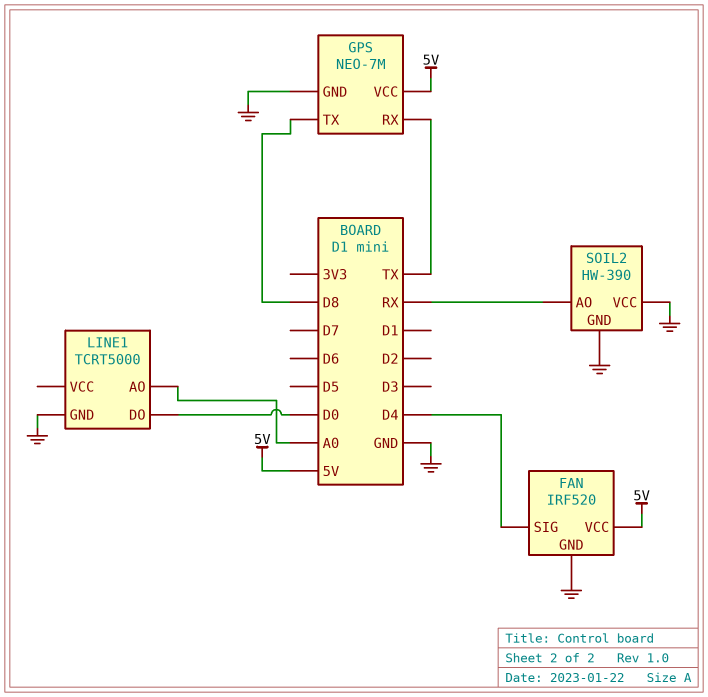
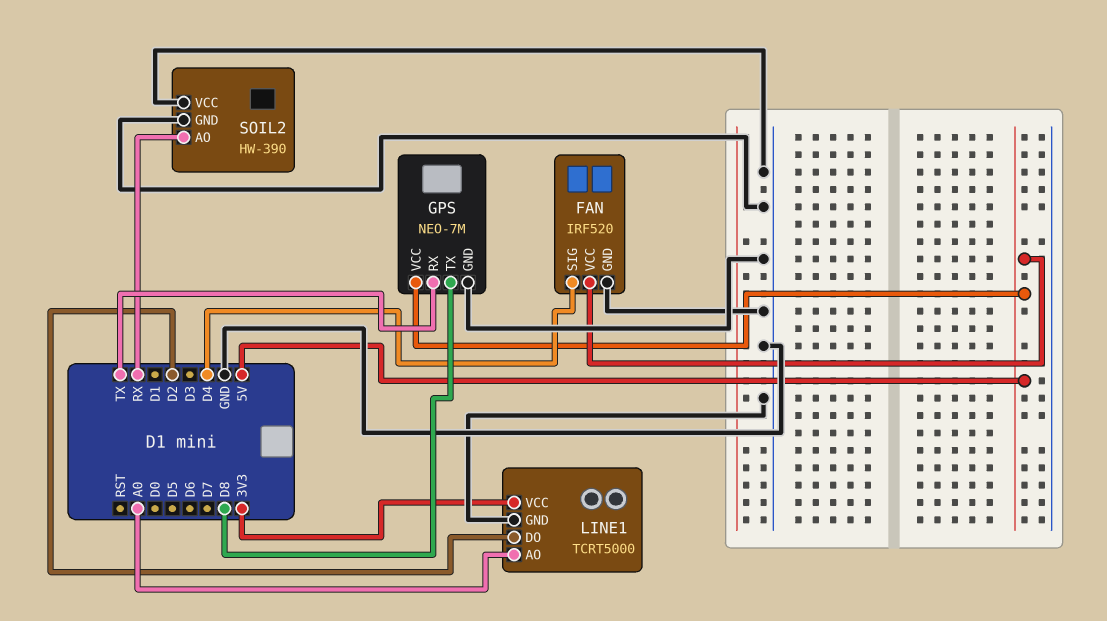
LINE1 pin DO: D0 -> D2
LINE1 pin VCC: none -> 3V3

